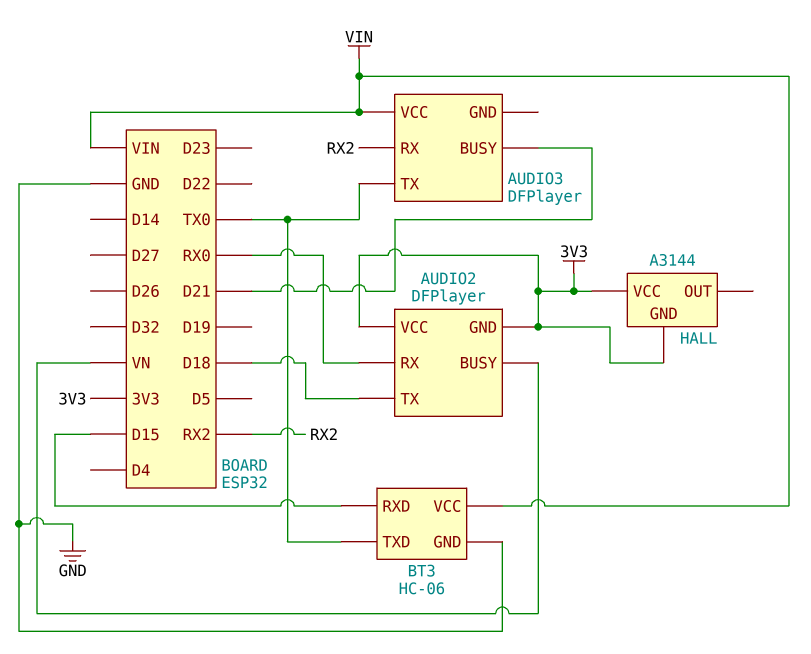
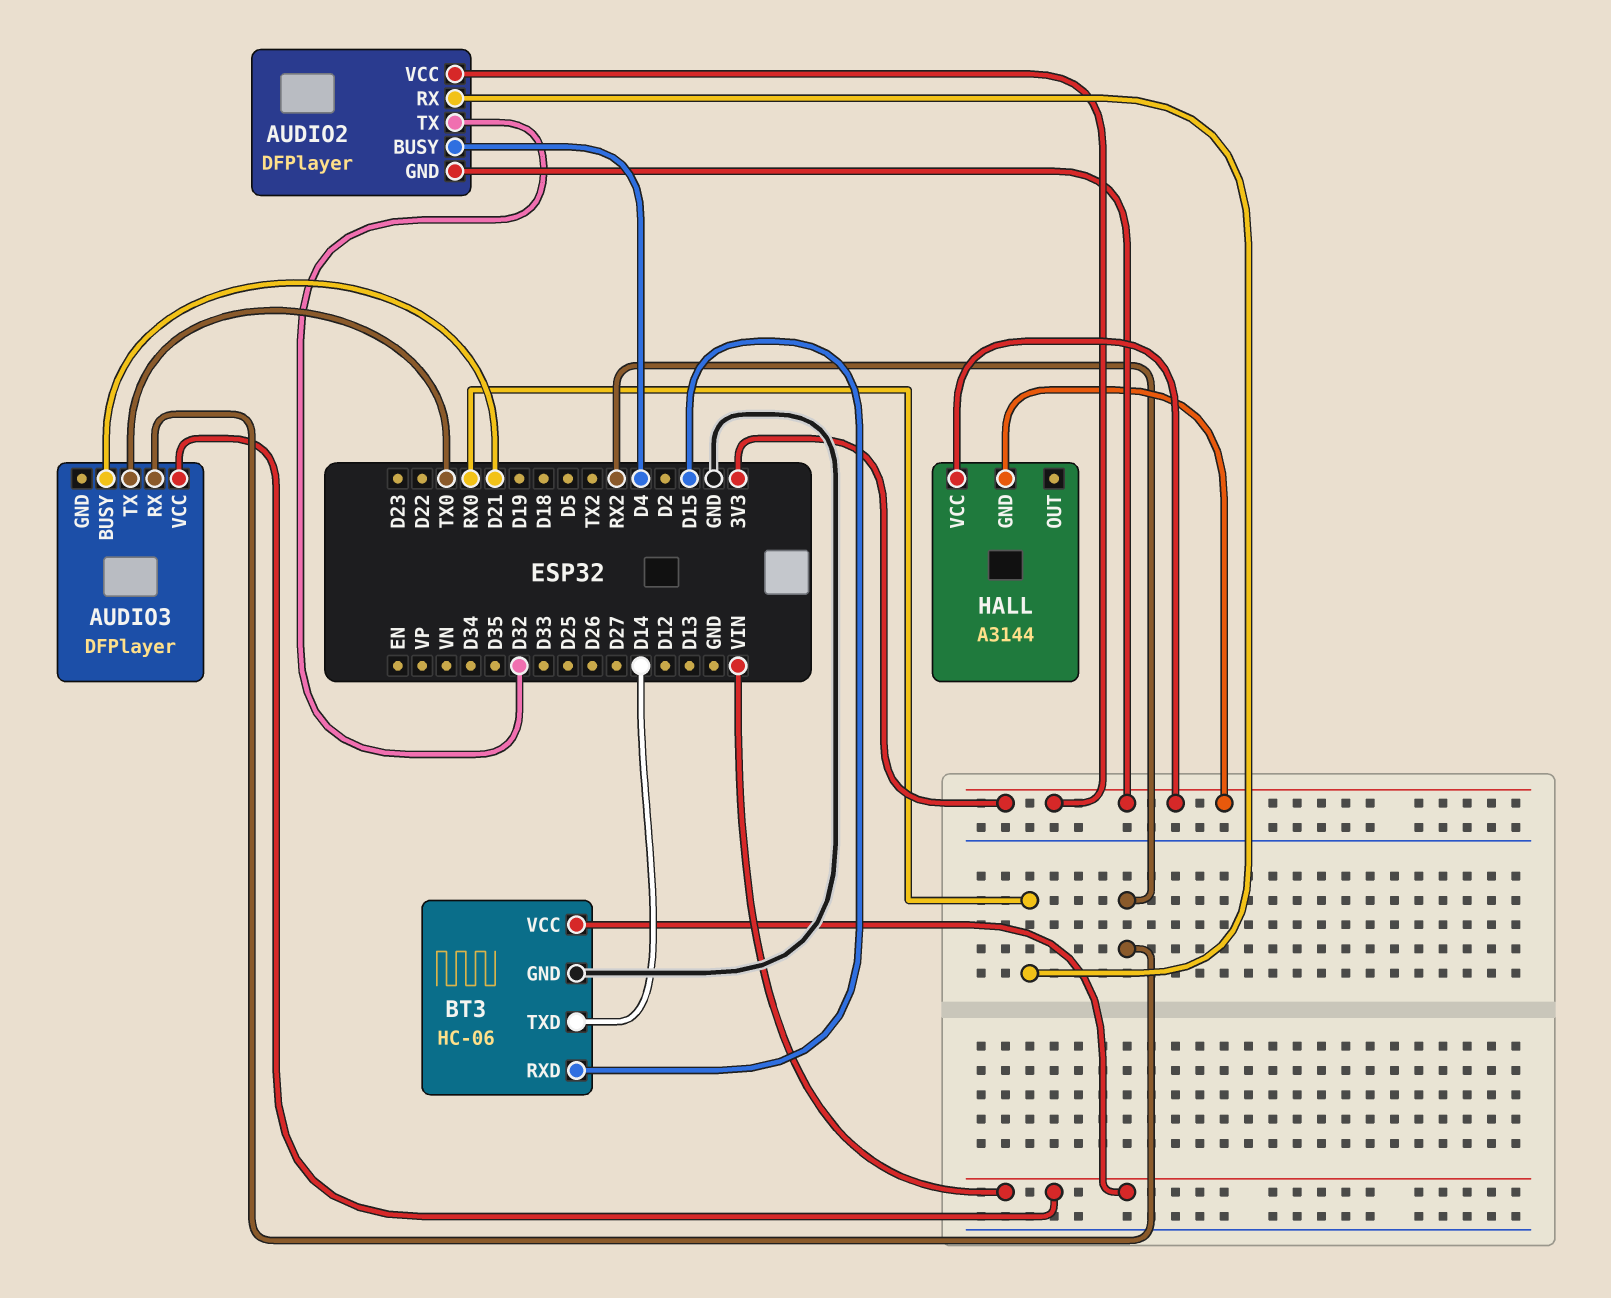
AUDIO2 pin BUSY: VN -> D4
AUDIO2 pin TX: D18 -> D32
BT3 pin TXD: TX0 -> D14

